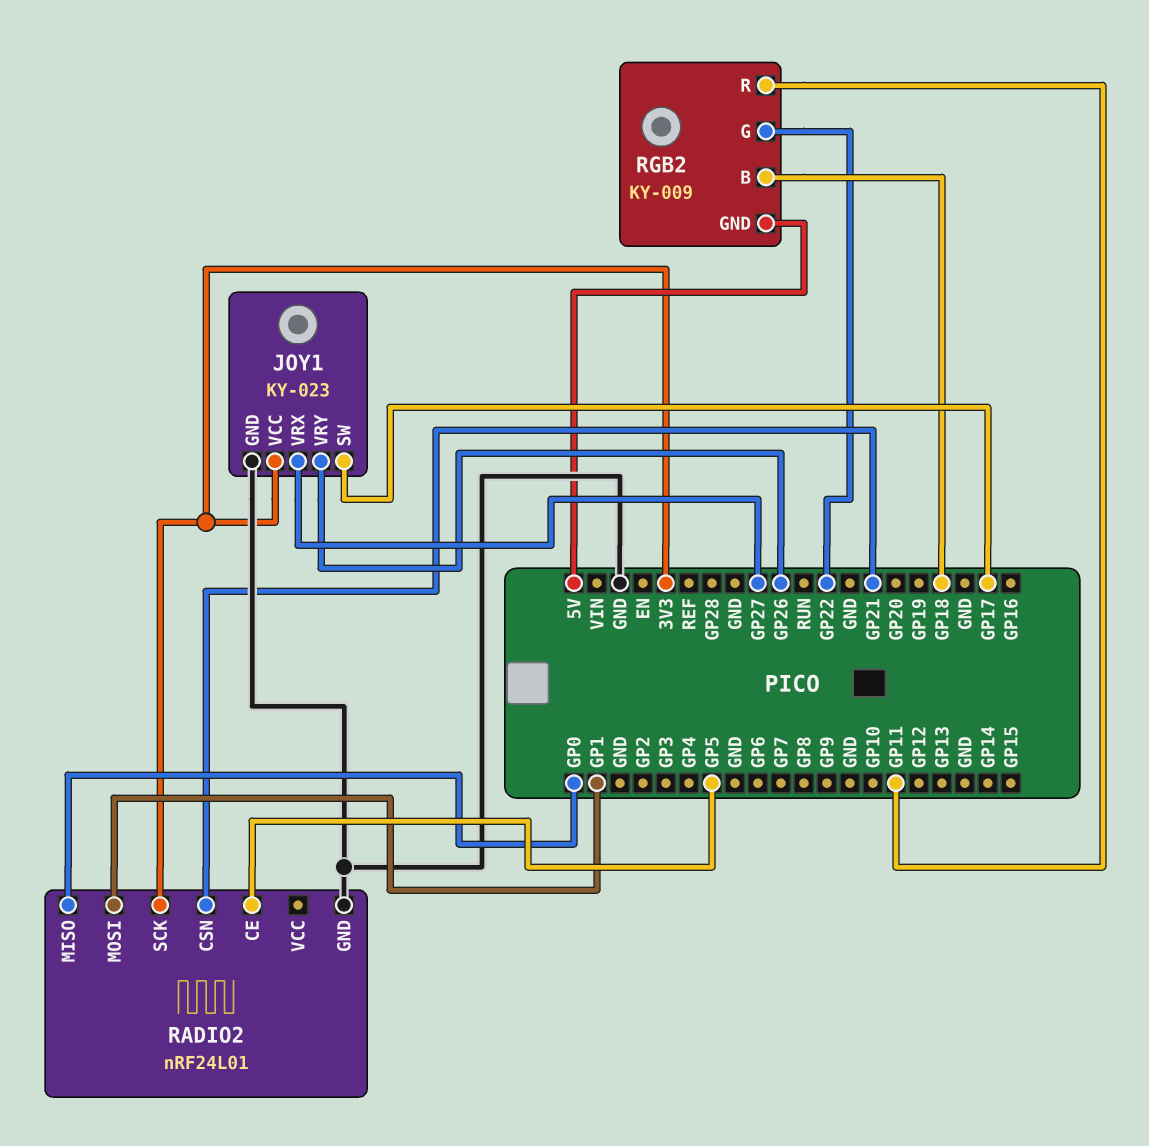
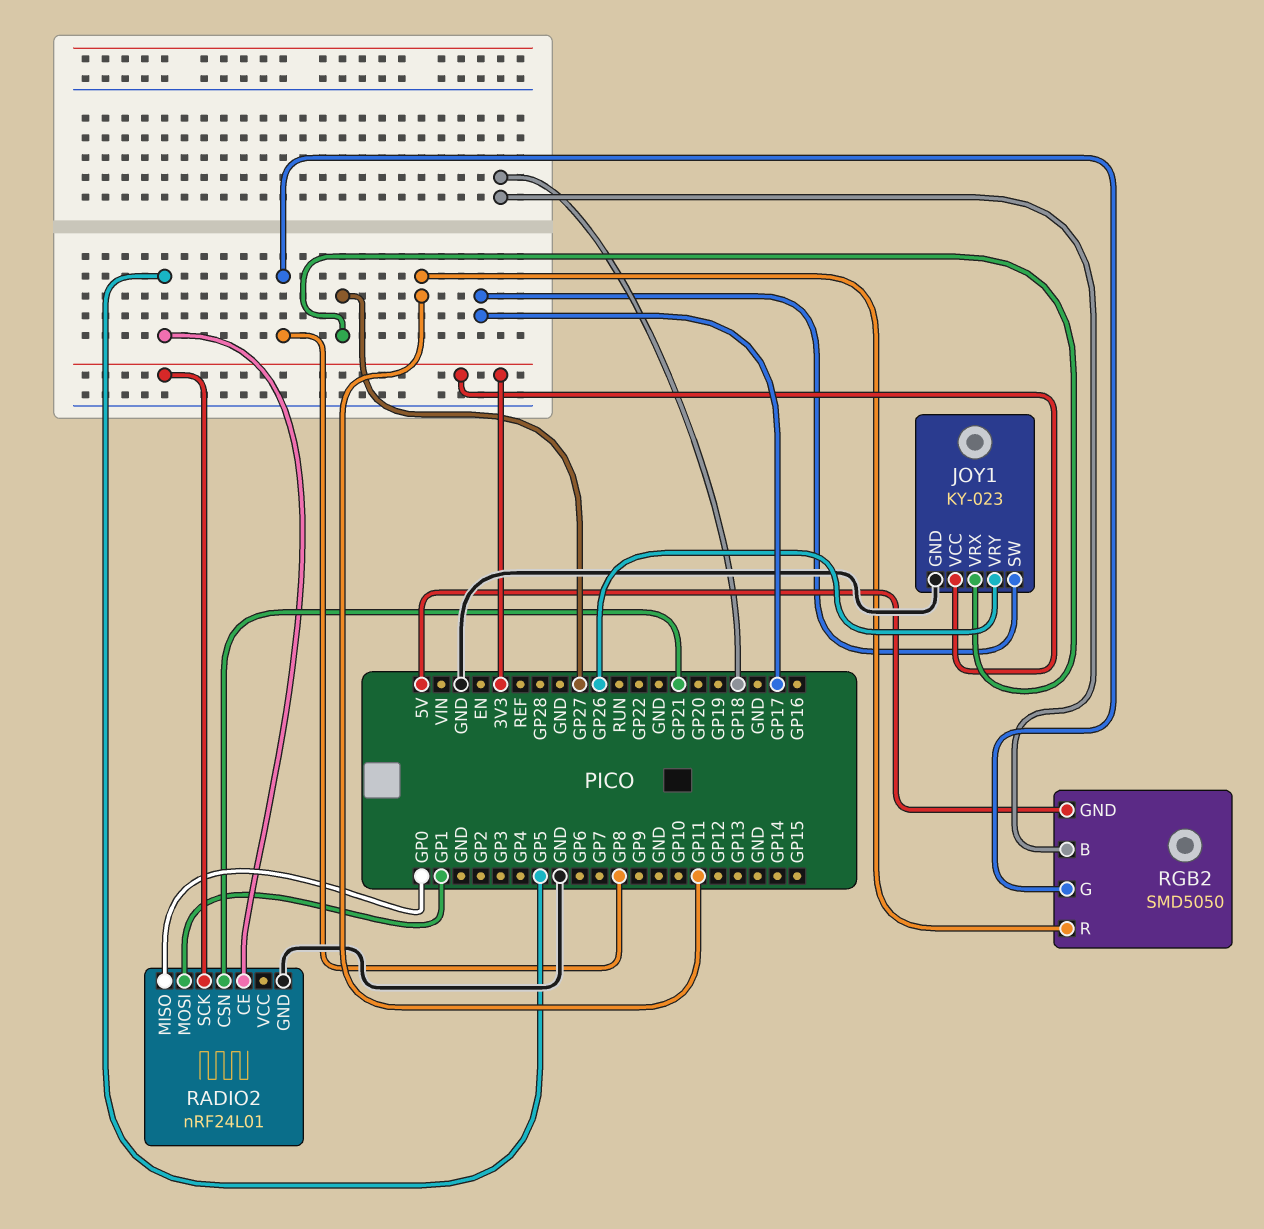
RGB2: KY-009 -> SMD5050
RGB2 pin G: GP22 -> GP8

